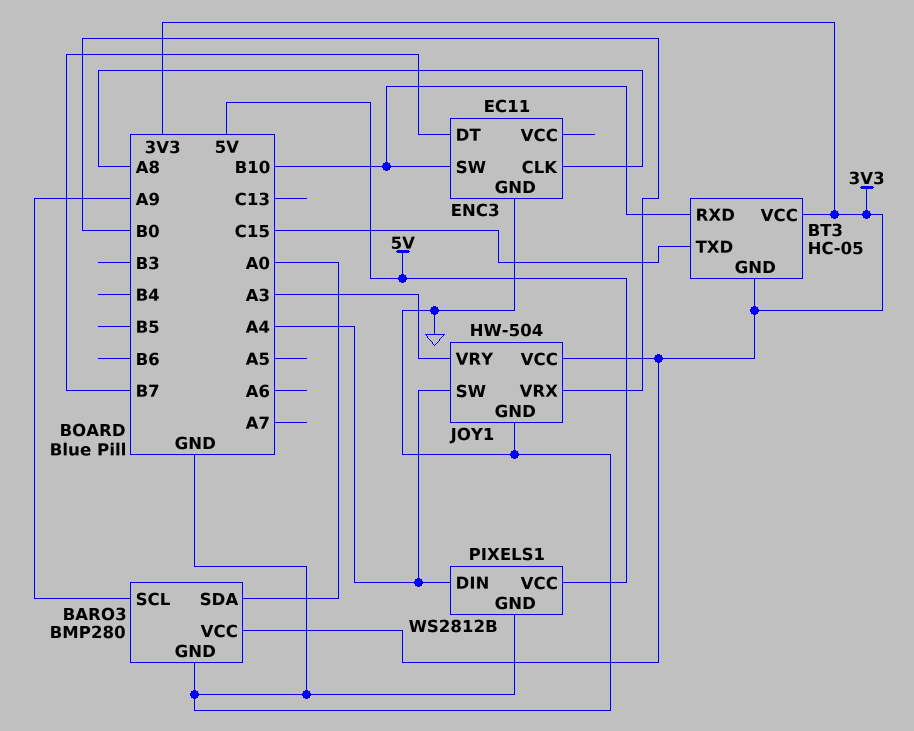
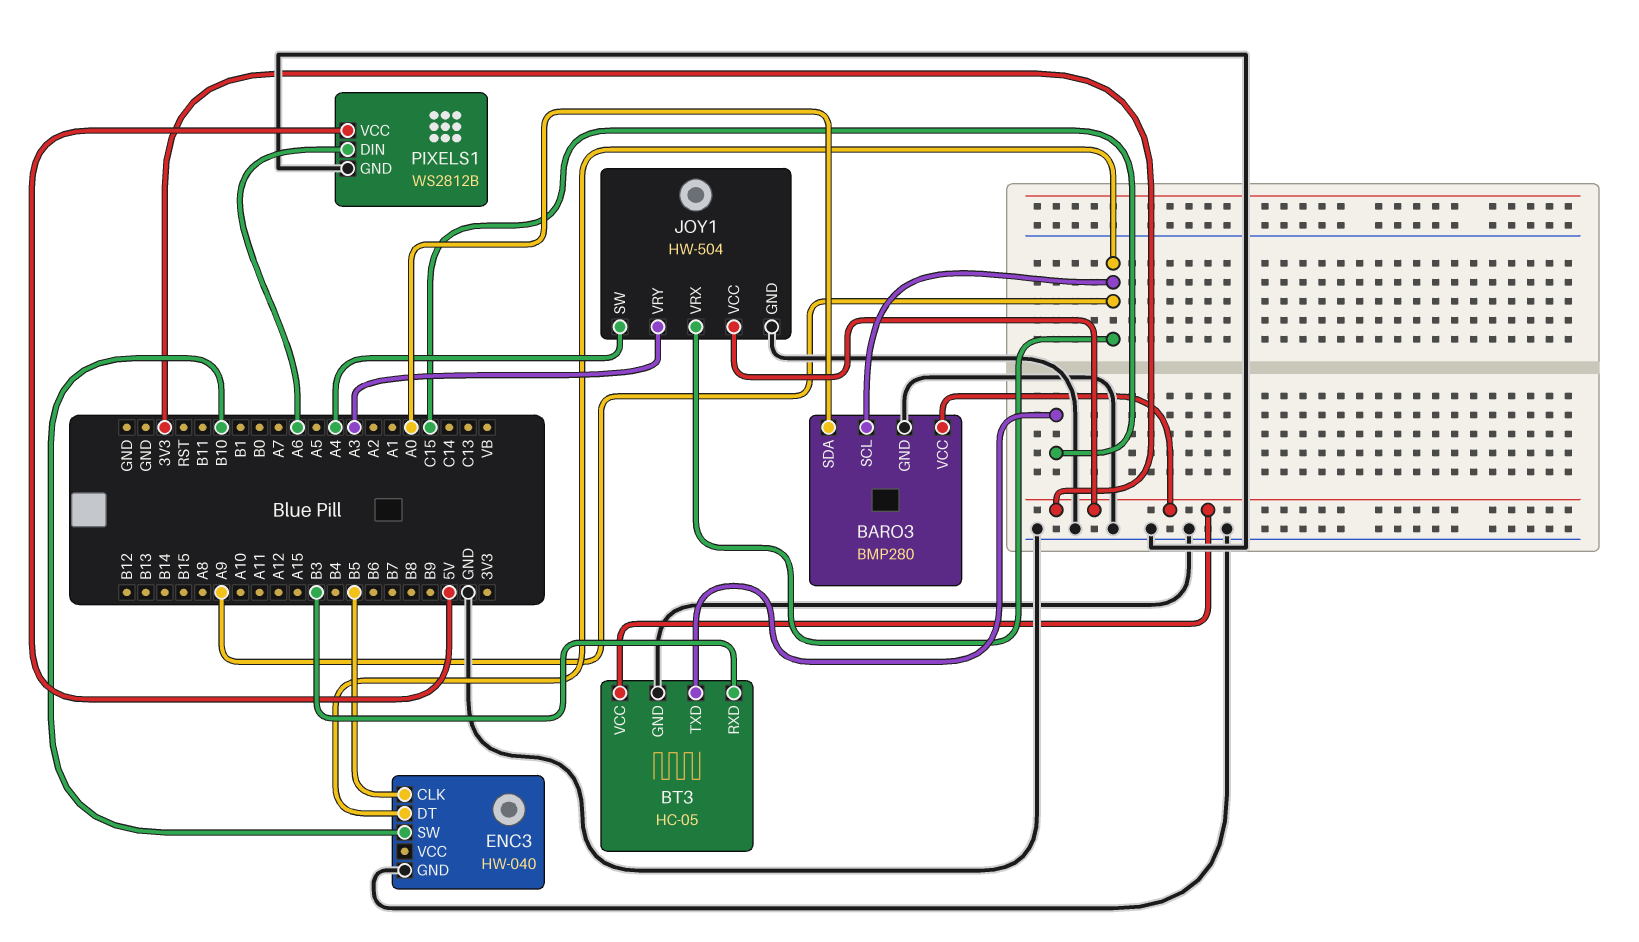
BT3 pin GND: 3V3 -> GND
BT3 pin RXD: B10 -> B3
ENC3: EC11 -> HW-040
ENC3 pin CLK: A8 -> B5
ENC3 pin DT: B7 -> A9
JOY1 pin VRX: B0 -> A9
PIXELS1 pin DIN: A4 -> A6

